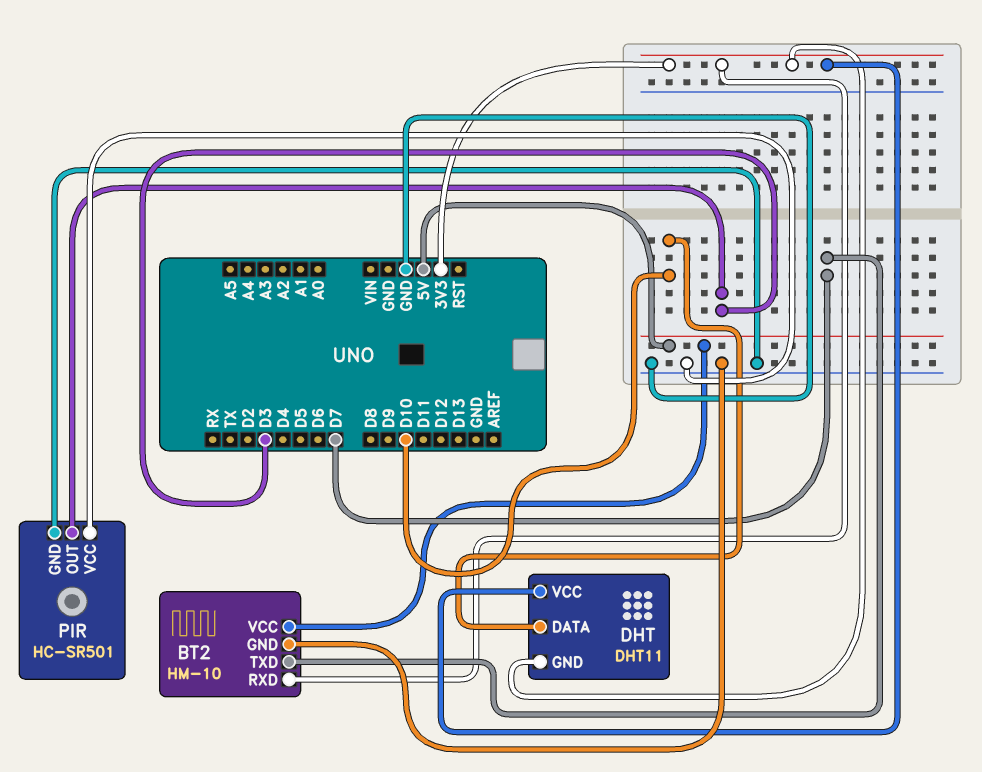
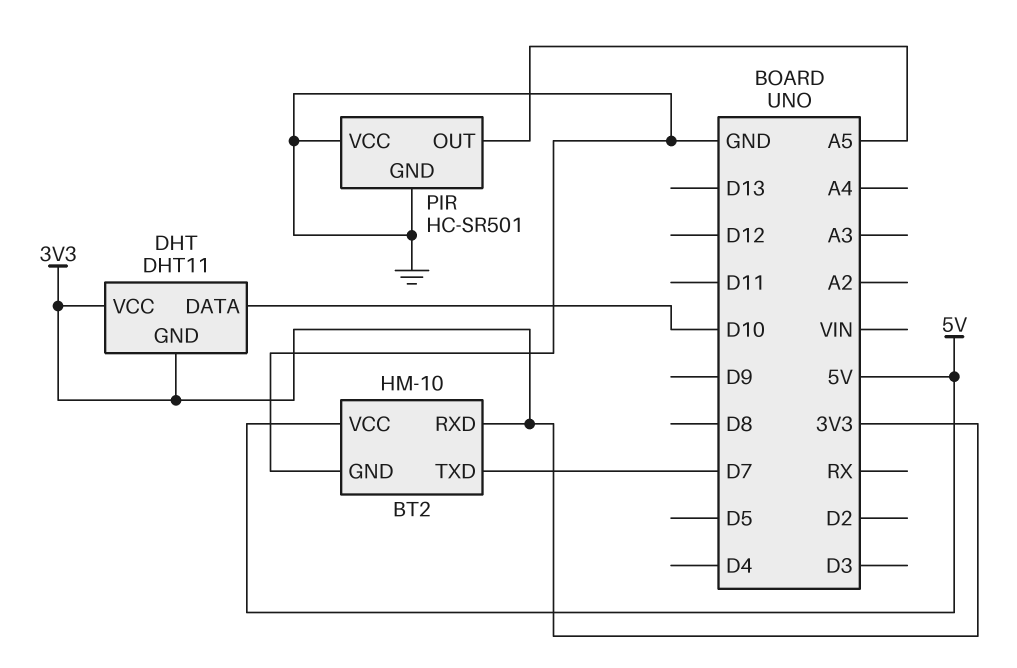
PIR pin OUT: D3 -> A5

